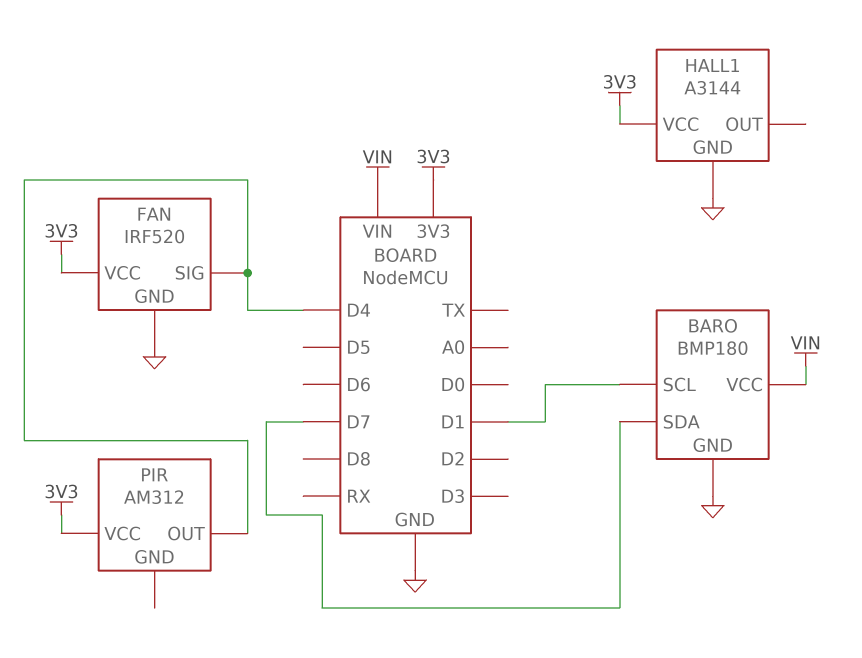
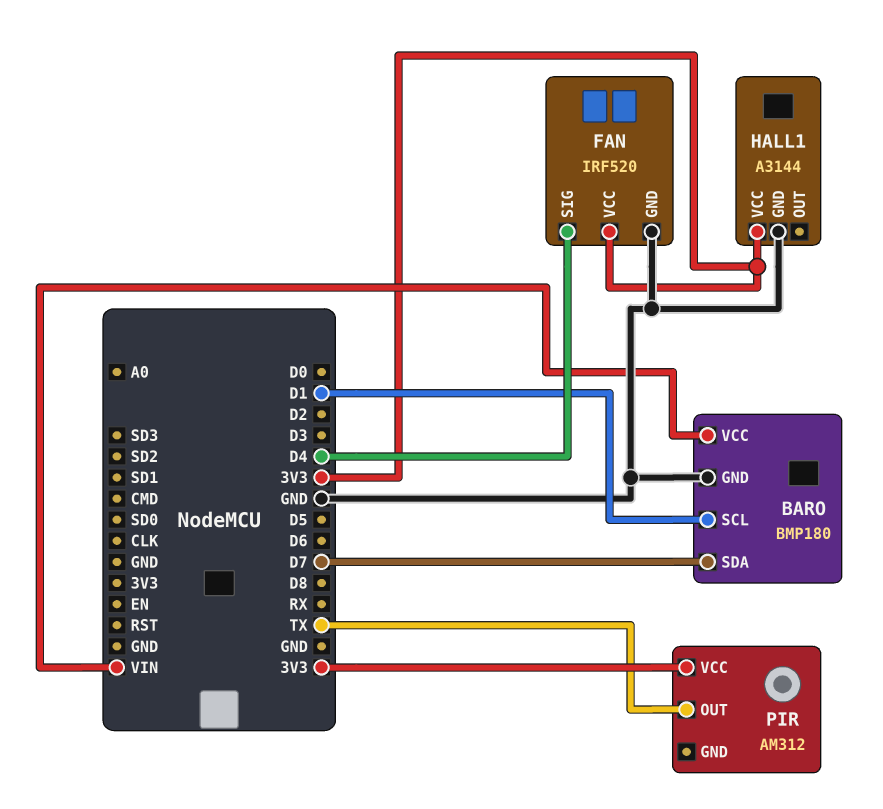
PIR pin OUT: D4 -> TX

